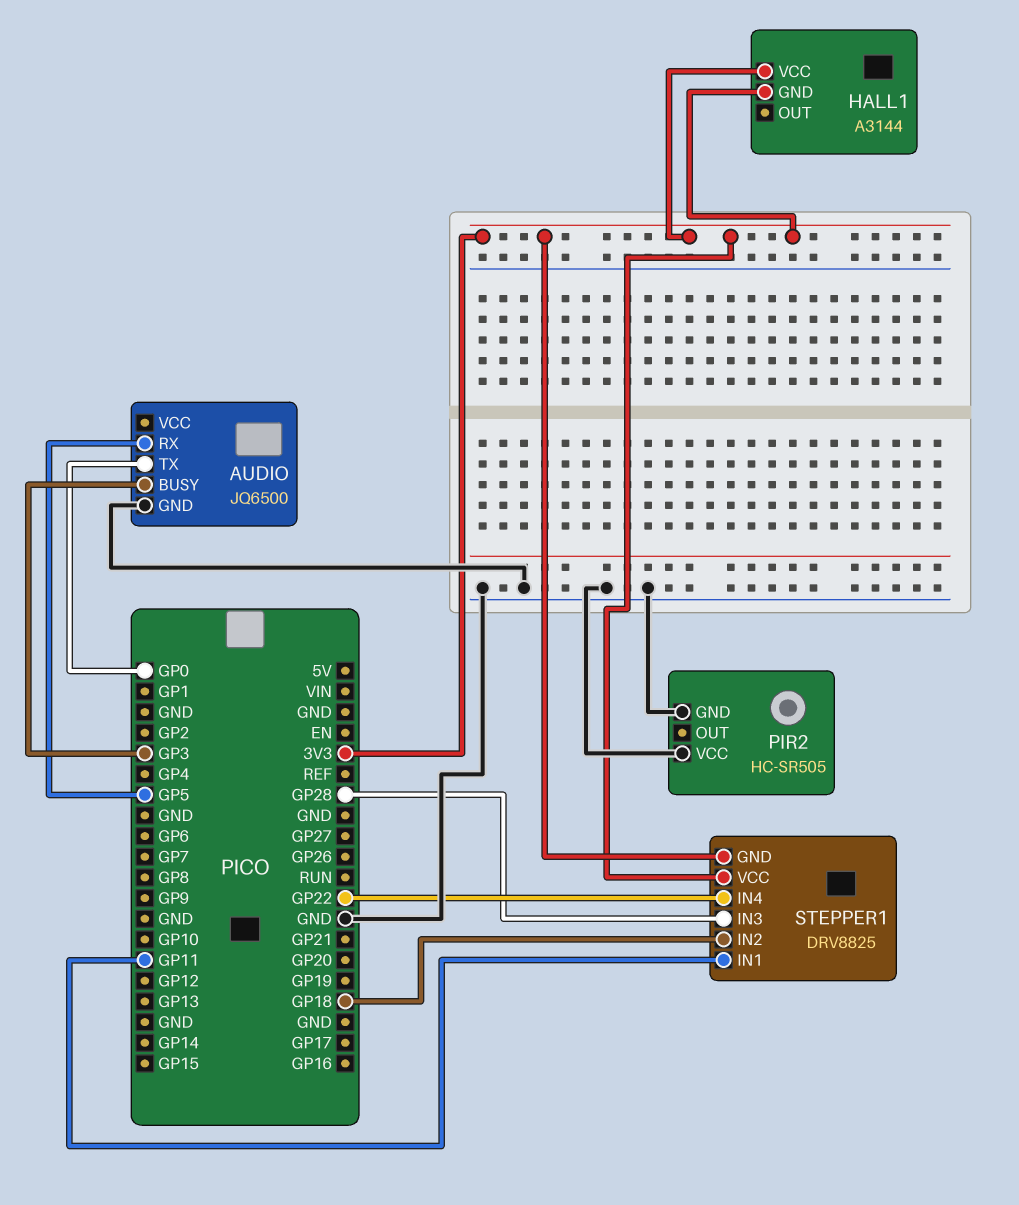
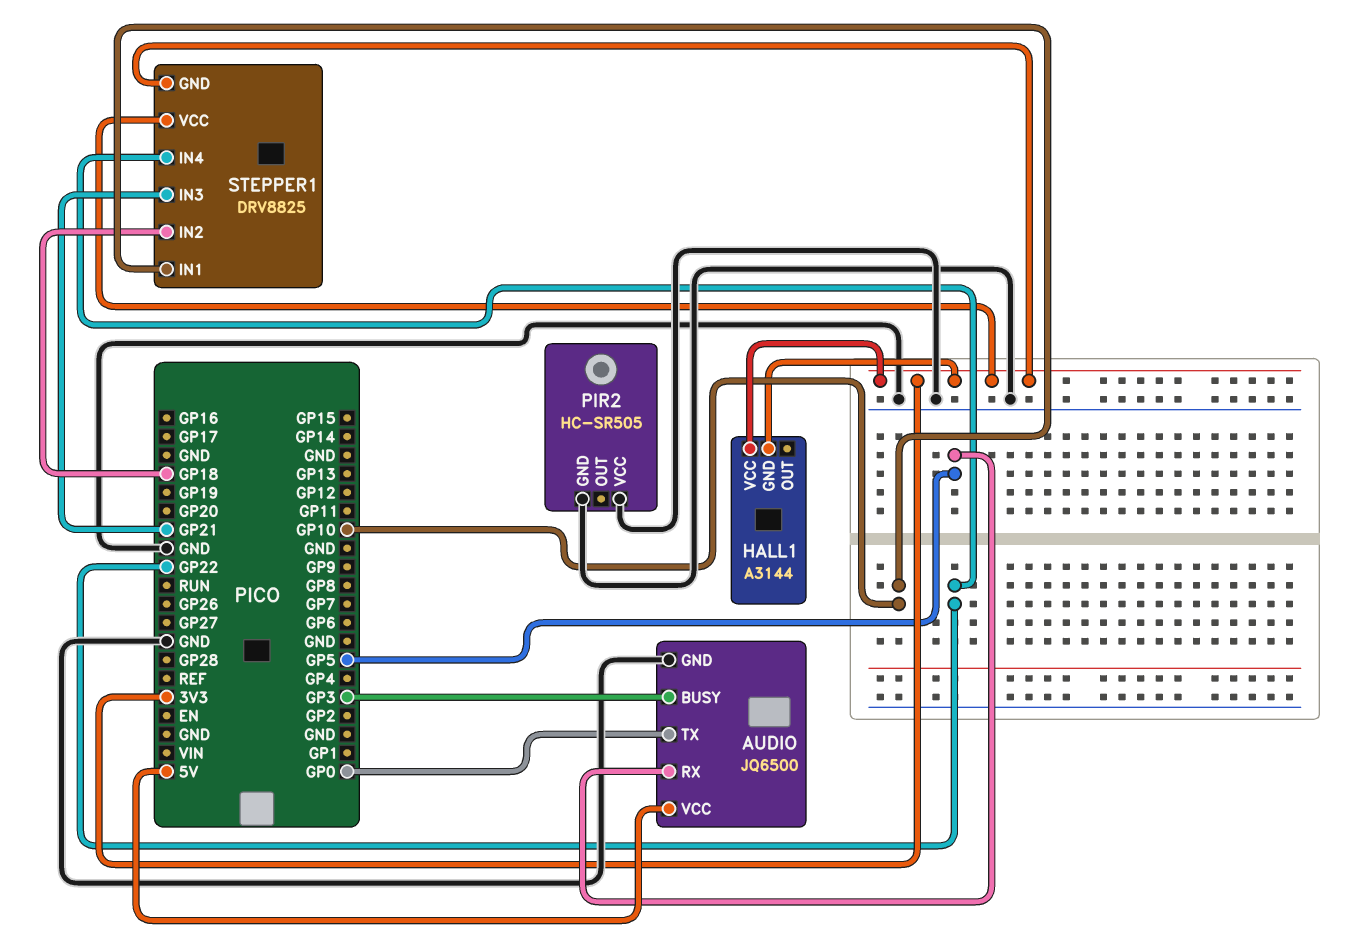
AUDIO pin VCC: none -> 5V
STEPPER1 pin IN1: GP11 -> GP10
STEPPER1 pin IN3: GP28 -> GP21

